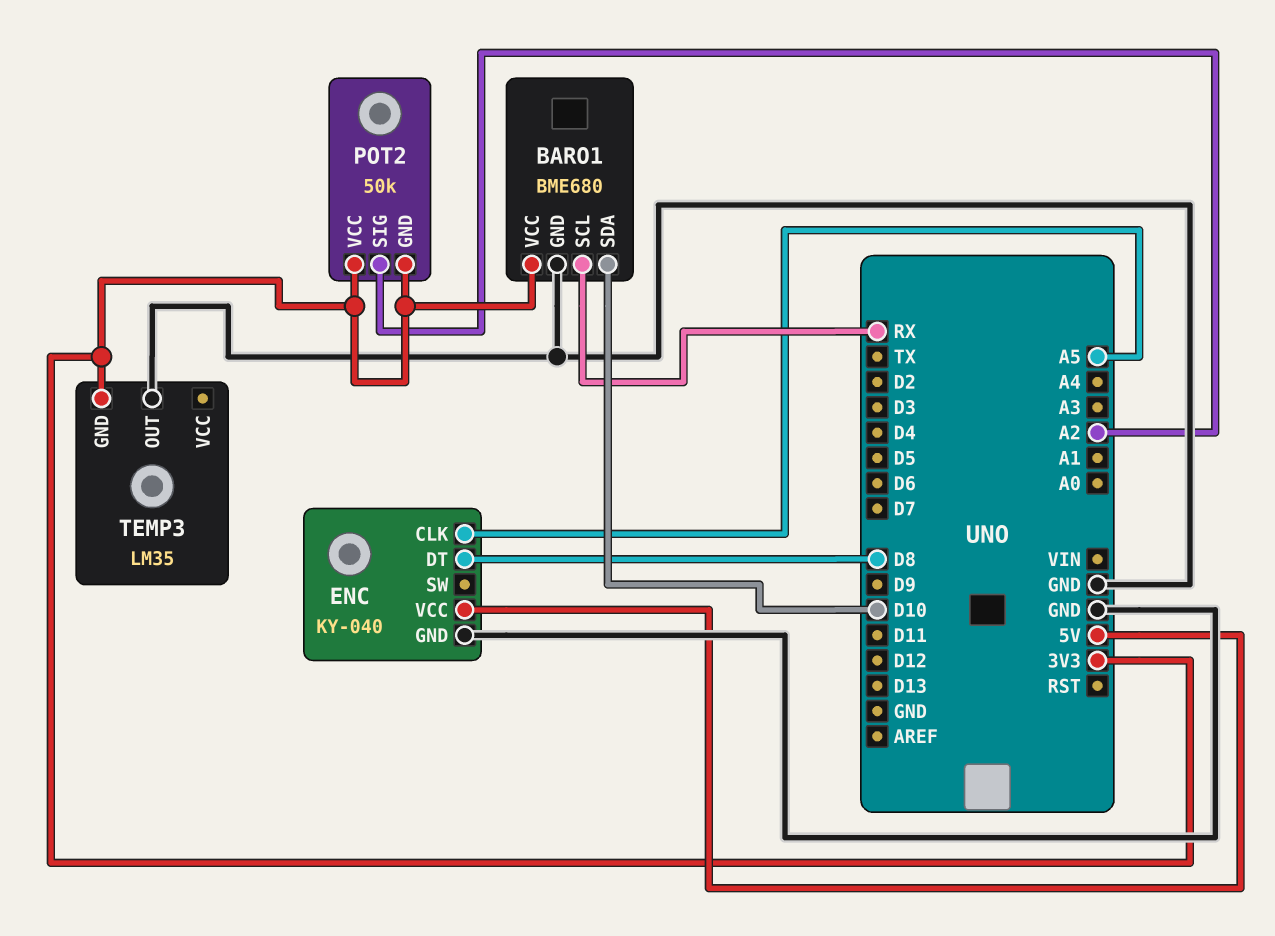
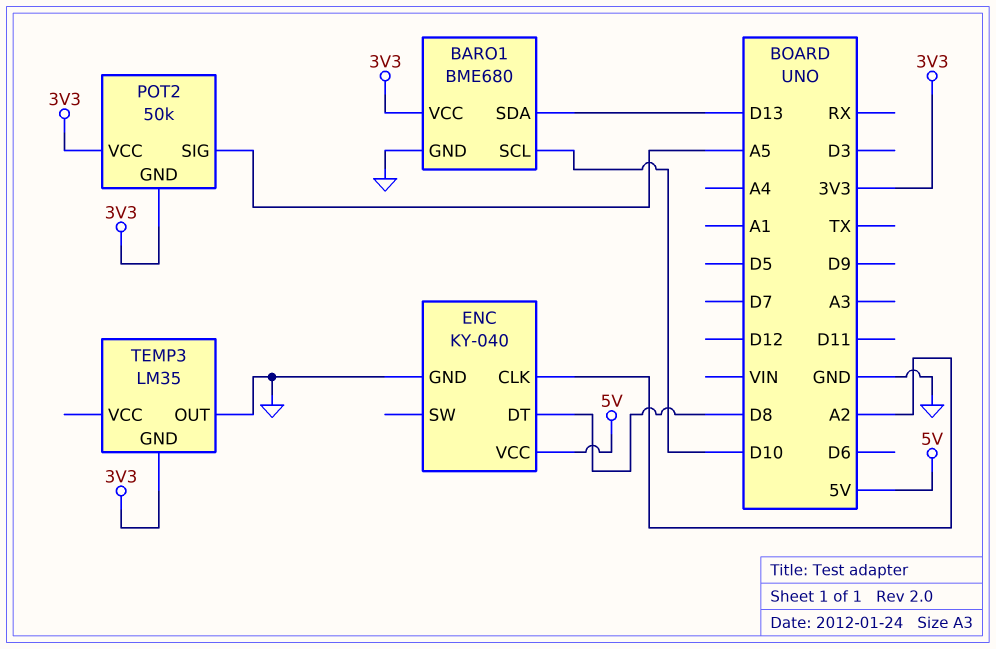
BARO1 pin SCL: RX -> D10
BARO1 pin SDA: D10 -> D13
ENC pin CLK: A5 -> A2
POT2 pin SIG: A2 -> A5

